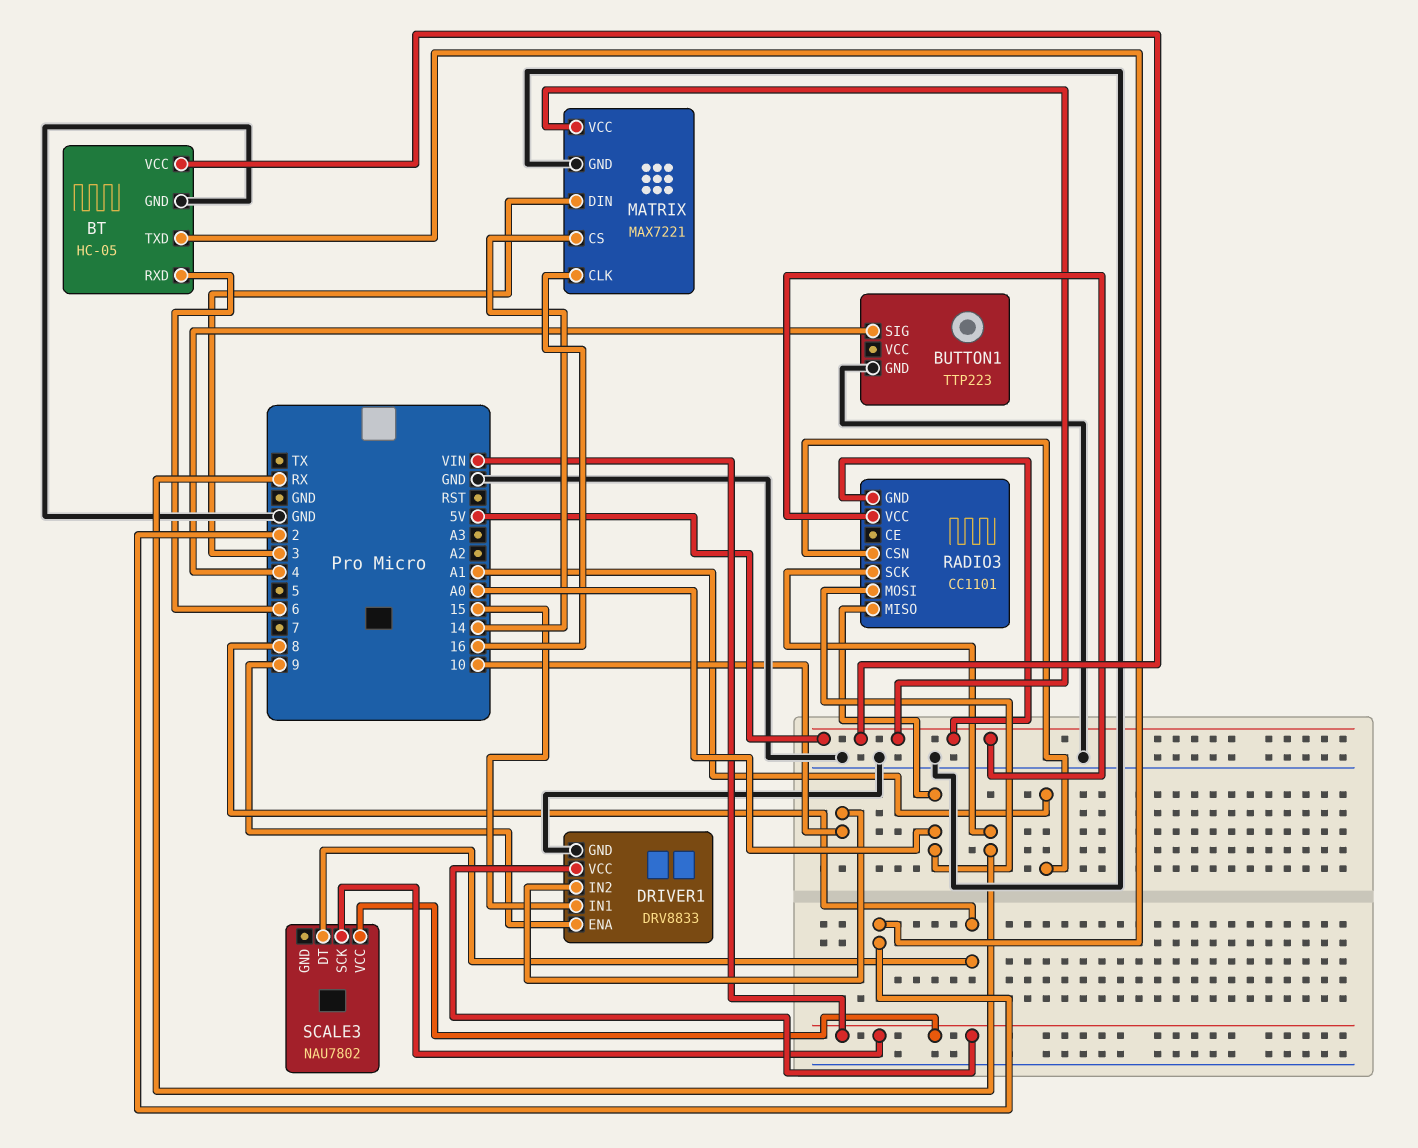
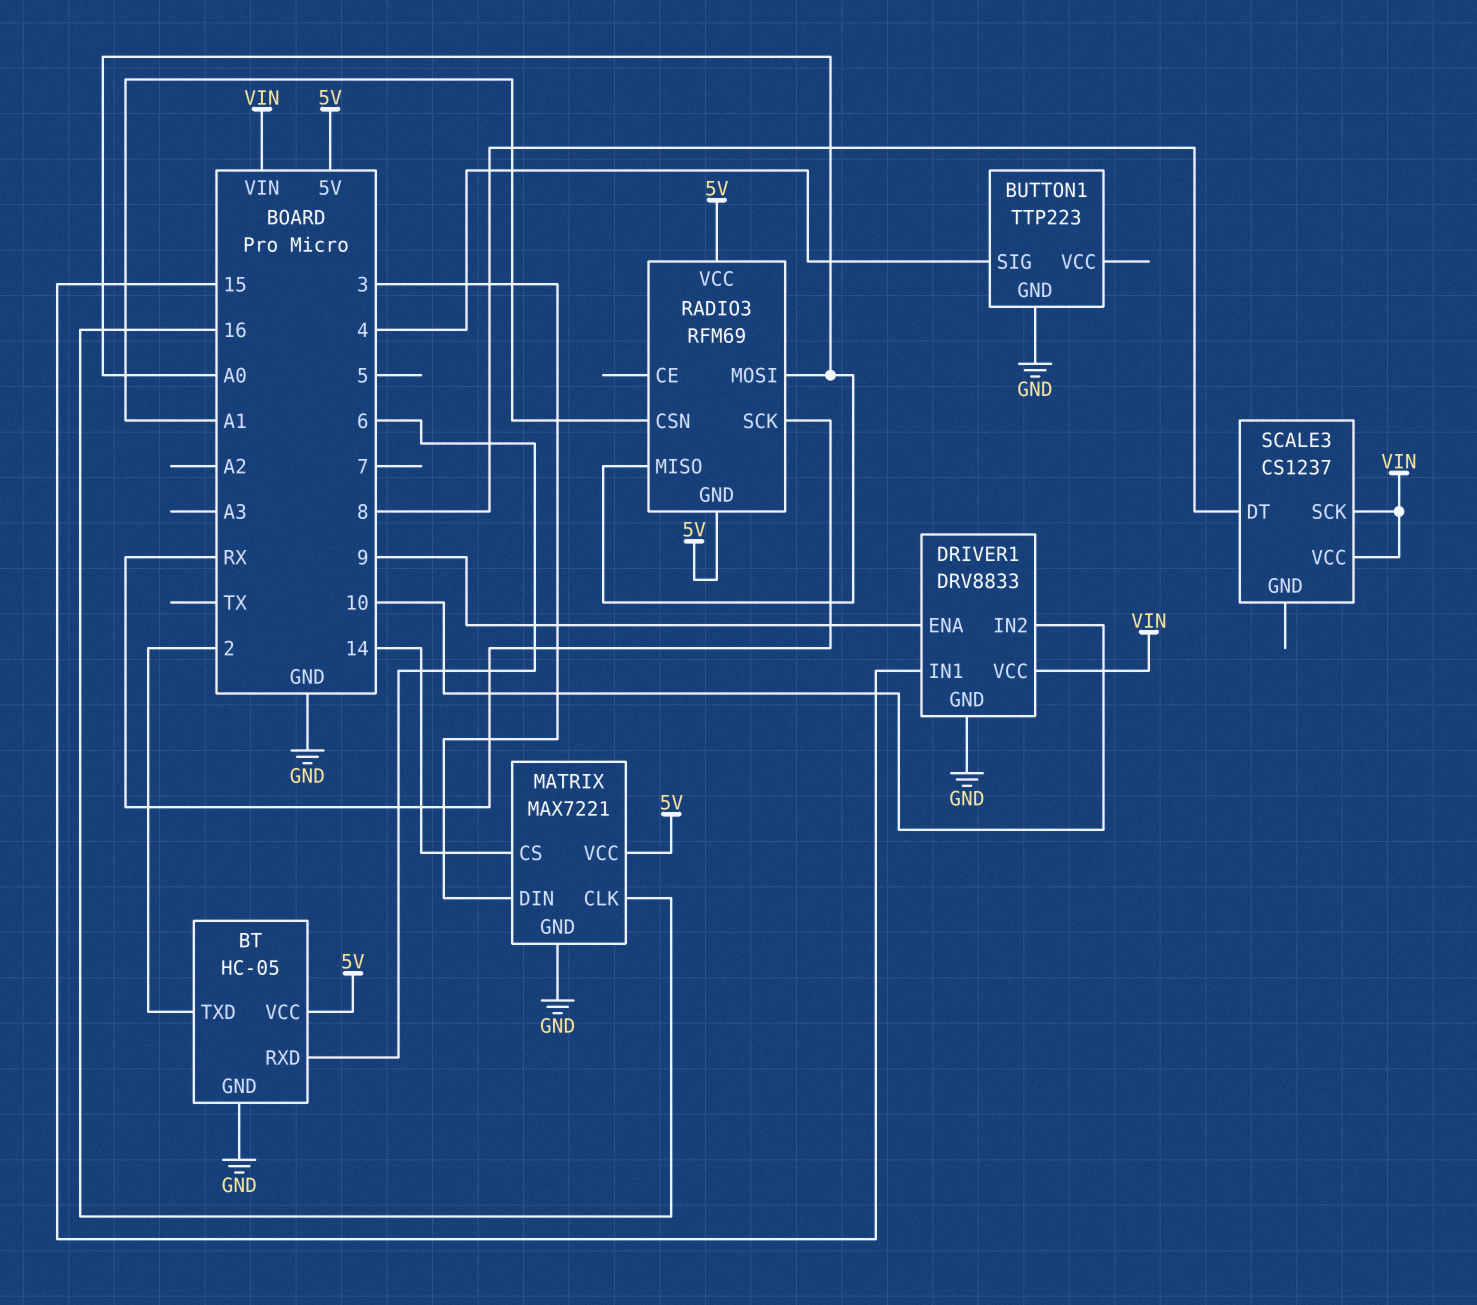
RADIO3: CC1101 -> RFM69
SCALE3: NAU7802 -> CS1237

